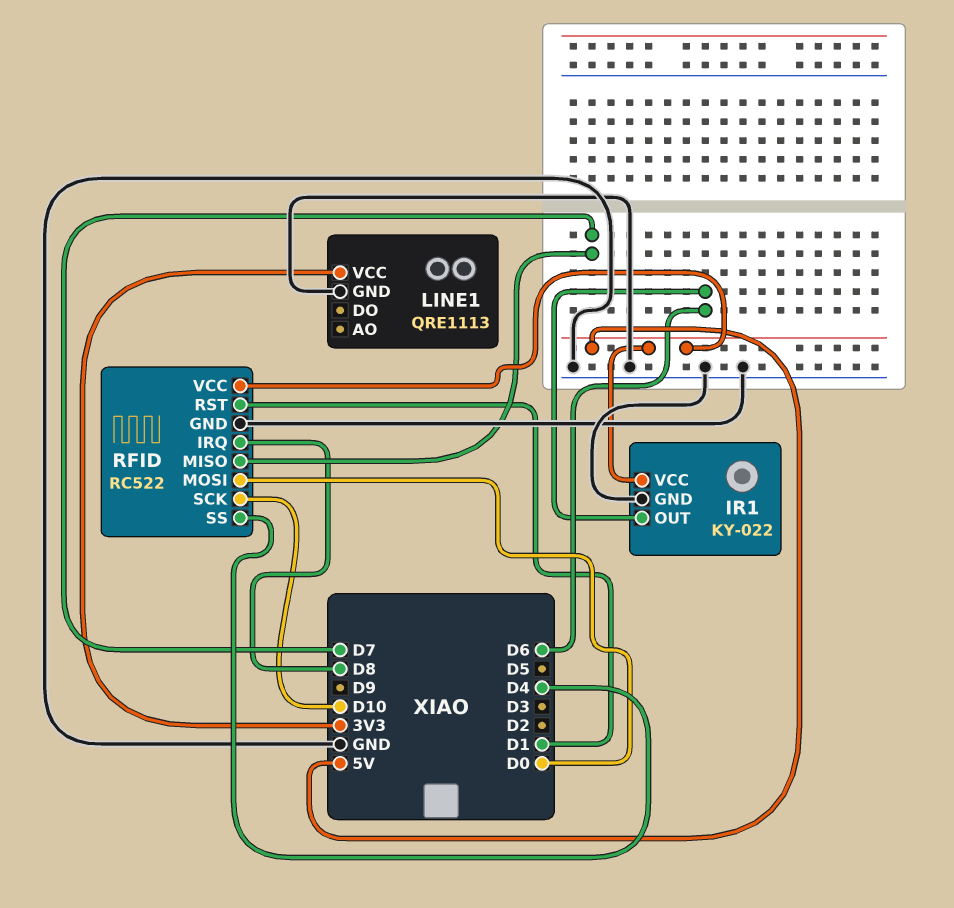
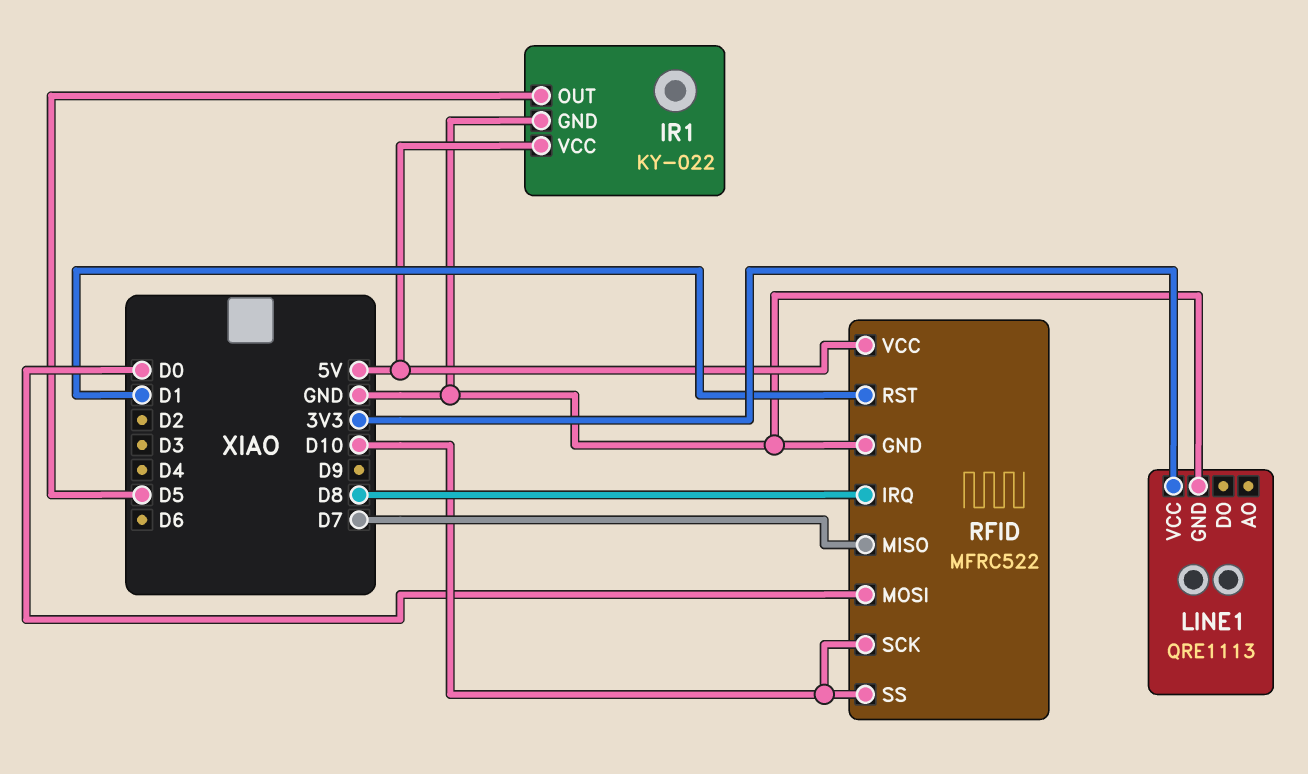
IR1 pin OUT: D6 -> D5
RFID: RC522 -> MFRC522
RFID pin SS: D4 -> D10

